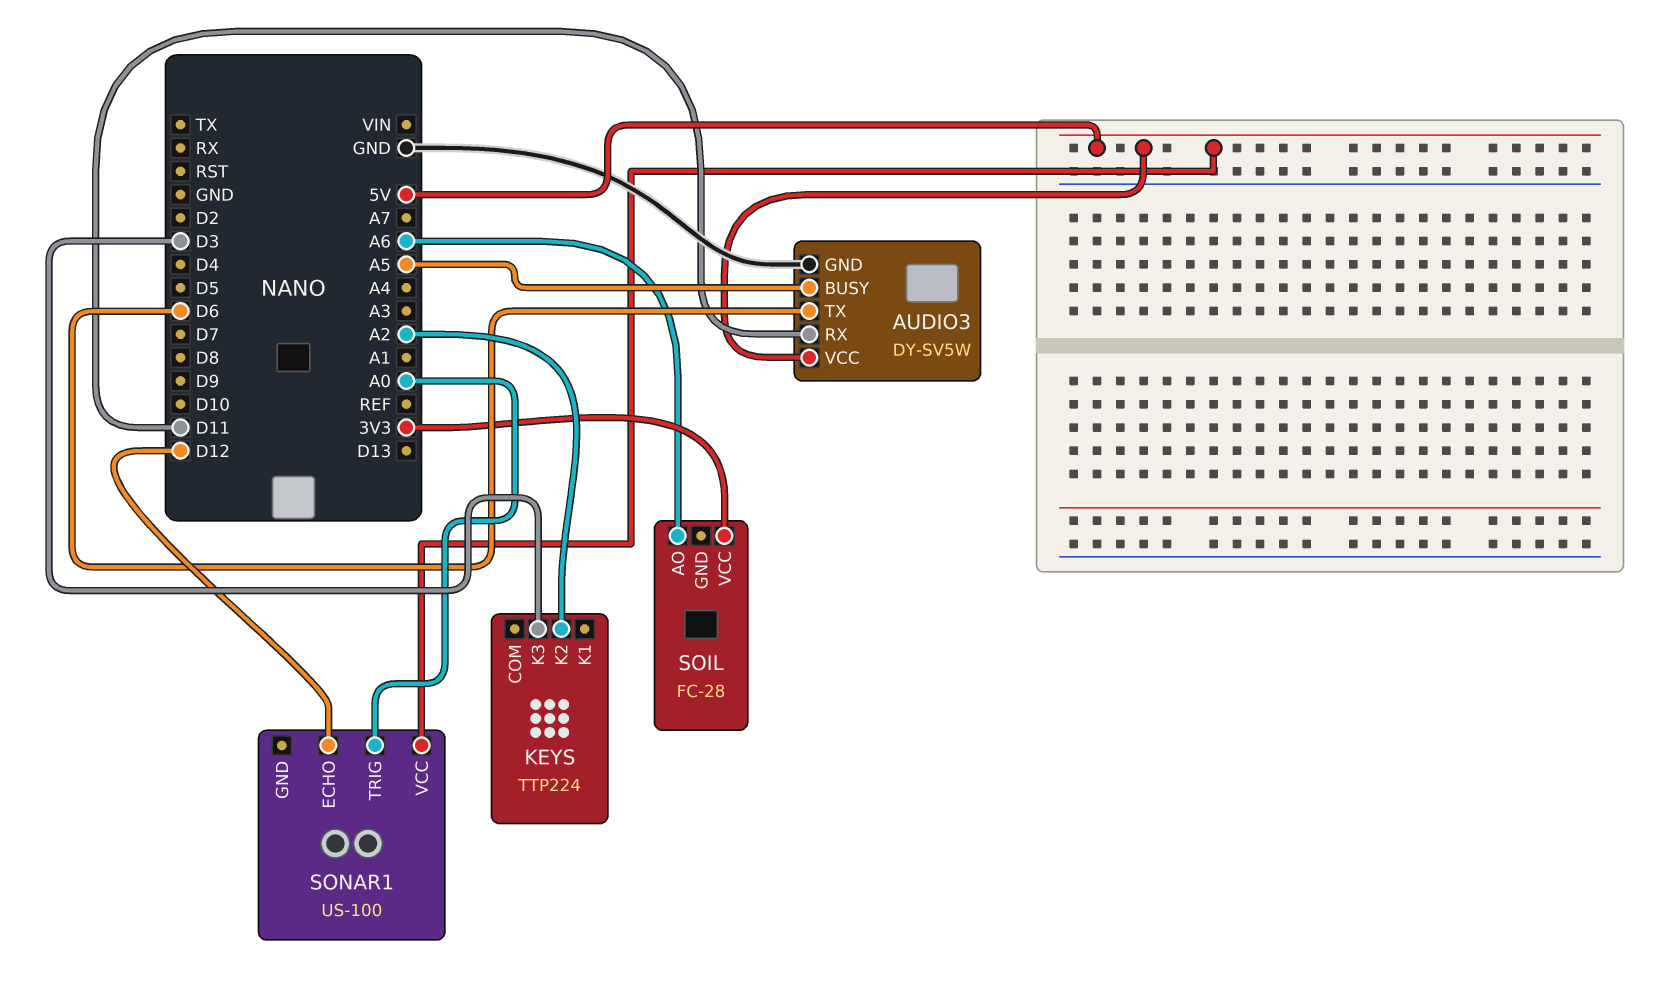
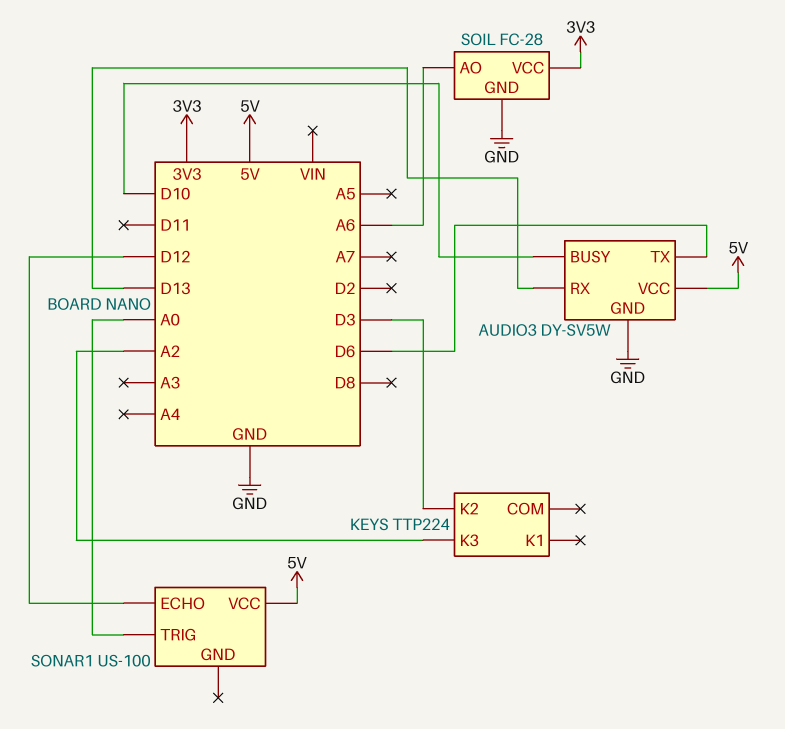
AUDIO3 pin BUSY: A5 -> D10
AUDIO3 pin RX: D11 -> D13
KEYS pin K2: A2 -> D3
KEYS pin K3: D3 -> A2
SOIL pin GND: none -> GND

